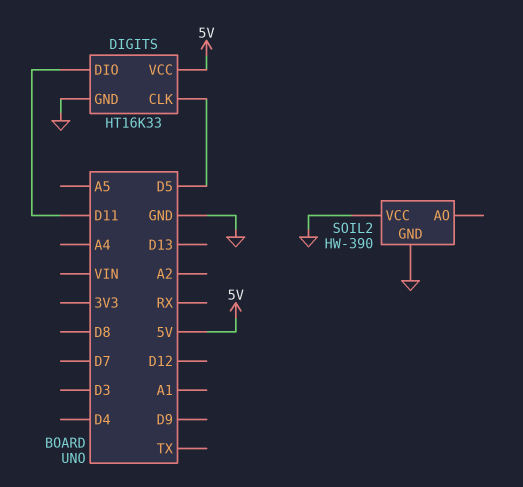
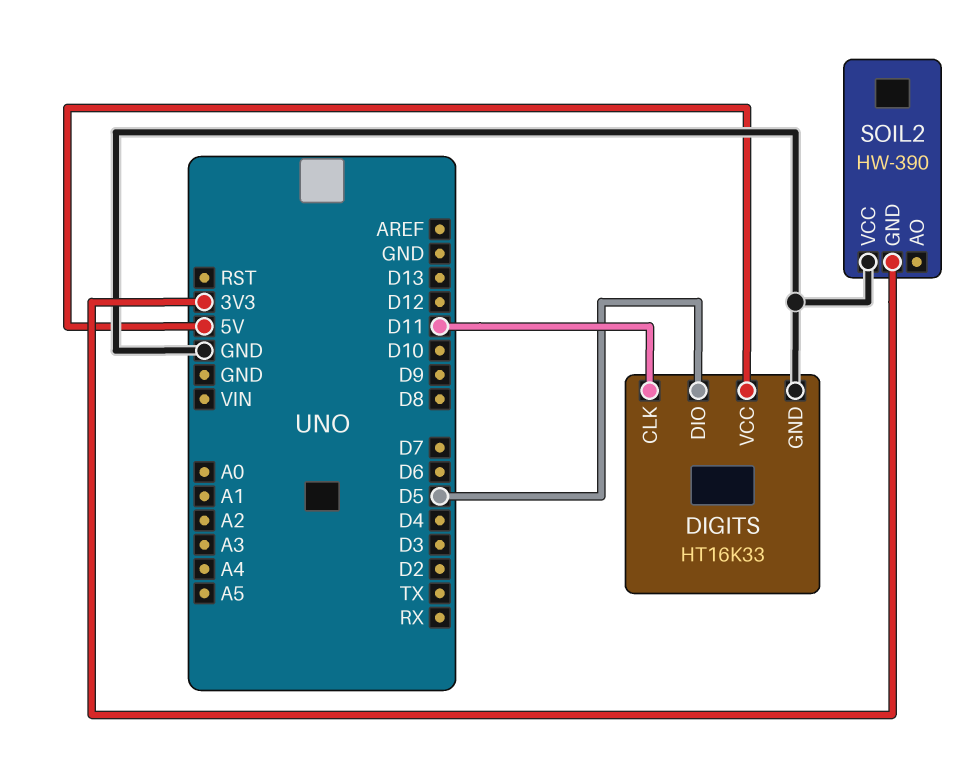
DIGITS pin CLK: D5 -> D11
DIGITS pin DIO: D11 -> D5
SOIL2 pin GND: GND -> 3V3

